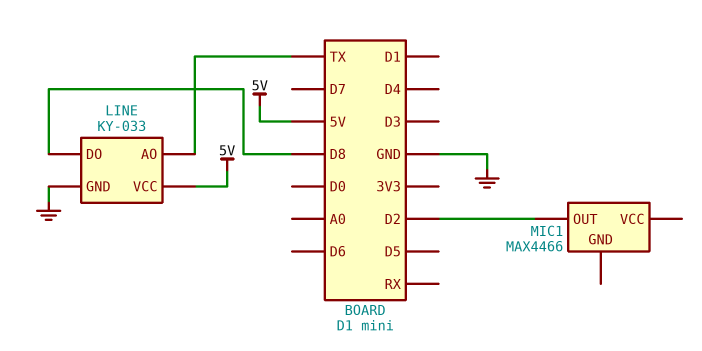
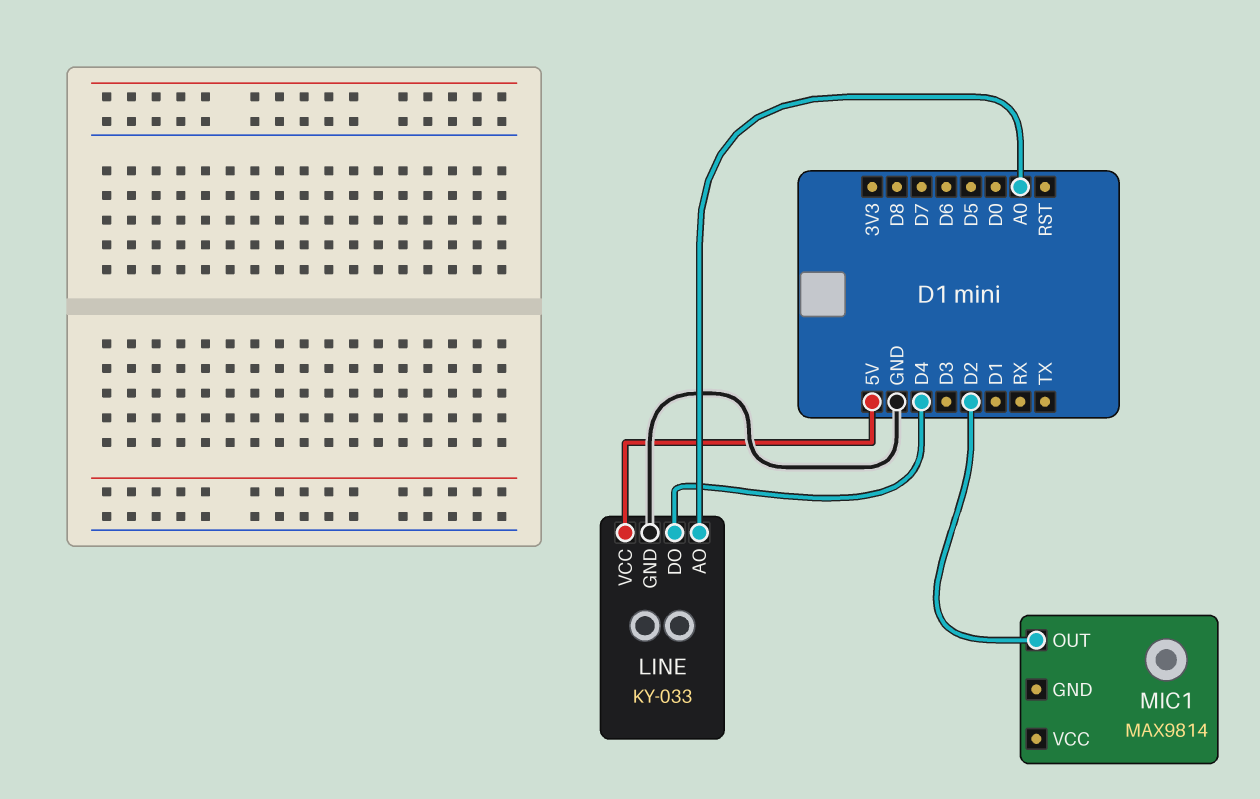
LINE pin AO: TX -> A0
LINE pin DO: D8 -> D4
MIC1: MAX4466 -> MAX9814

